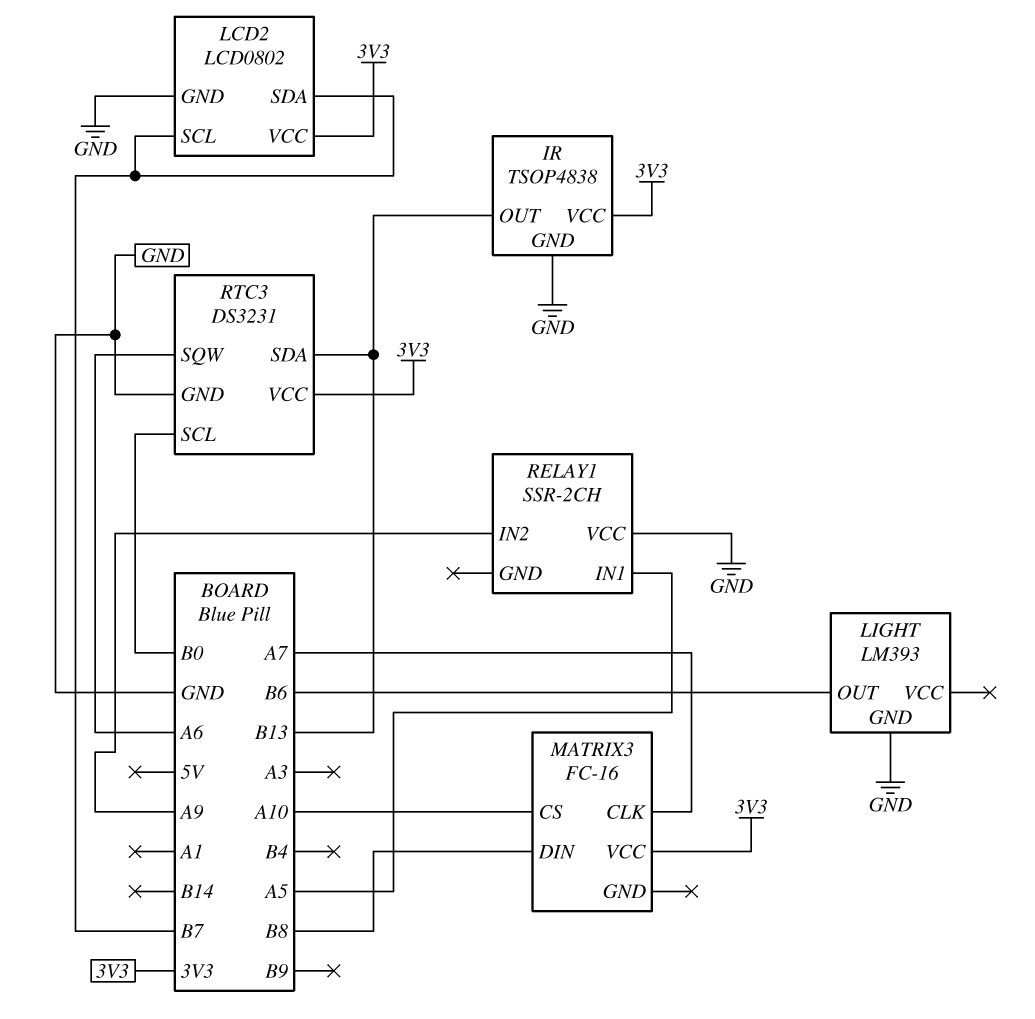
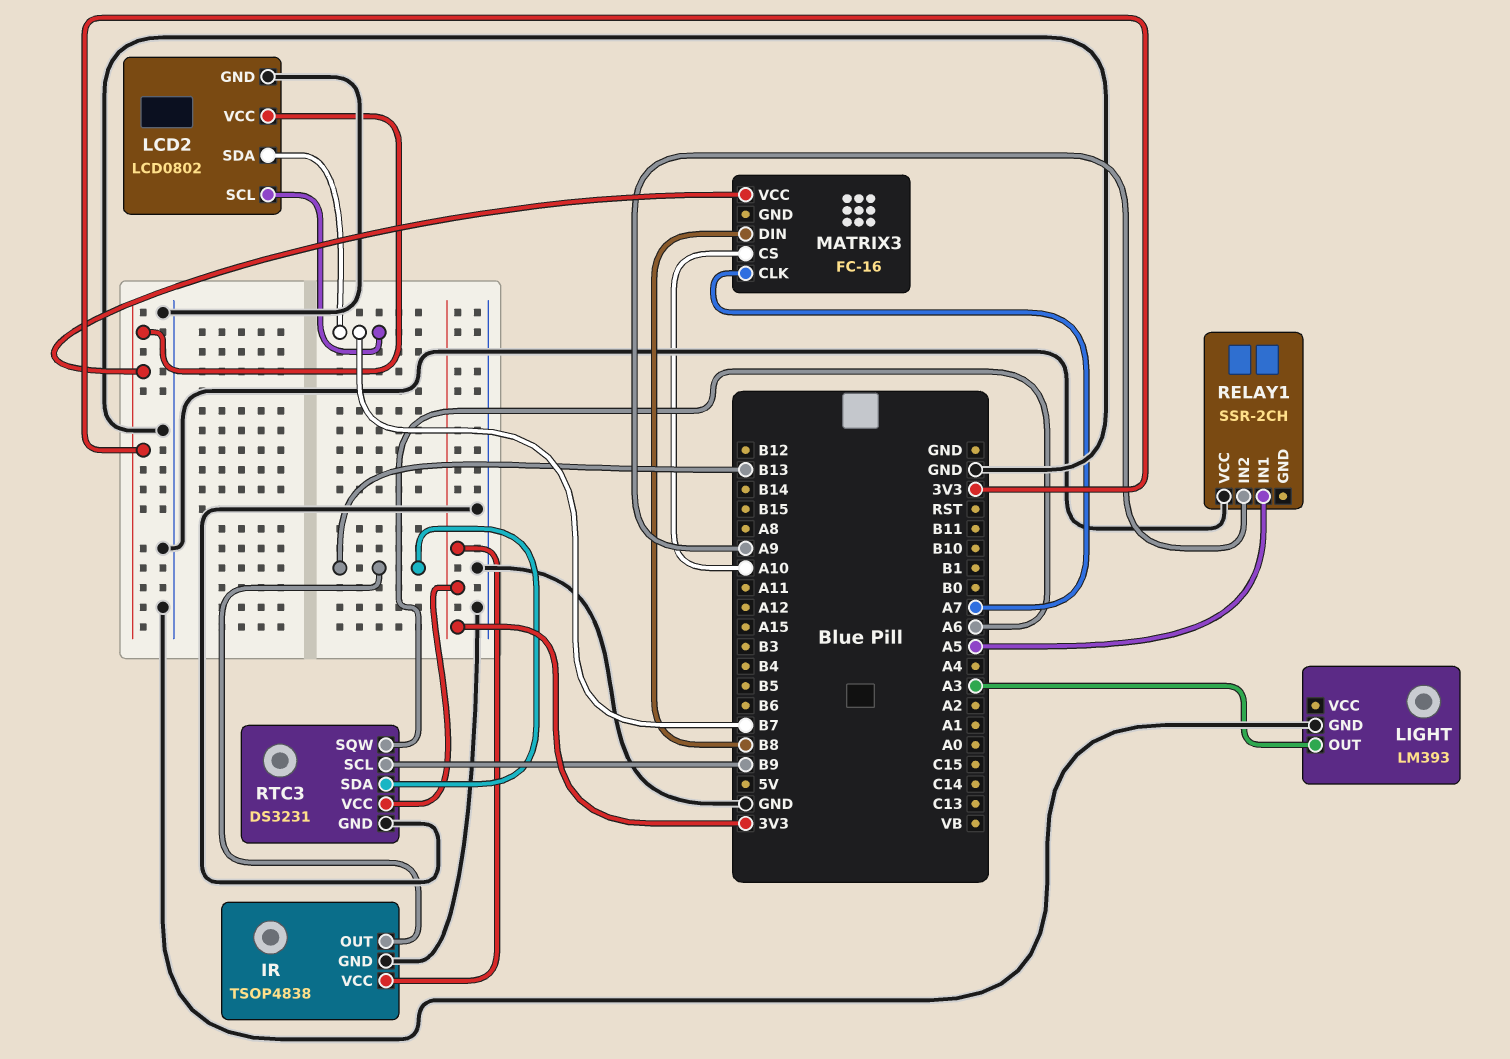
LIGHT pin OUT: B6 -> A3
RTC3 pin SCL: B0 -> B9

